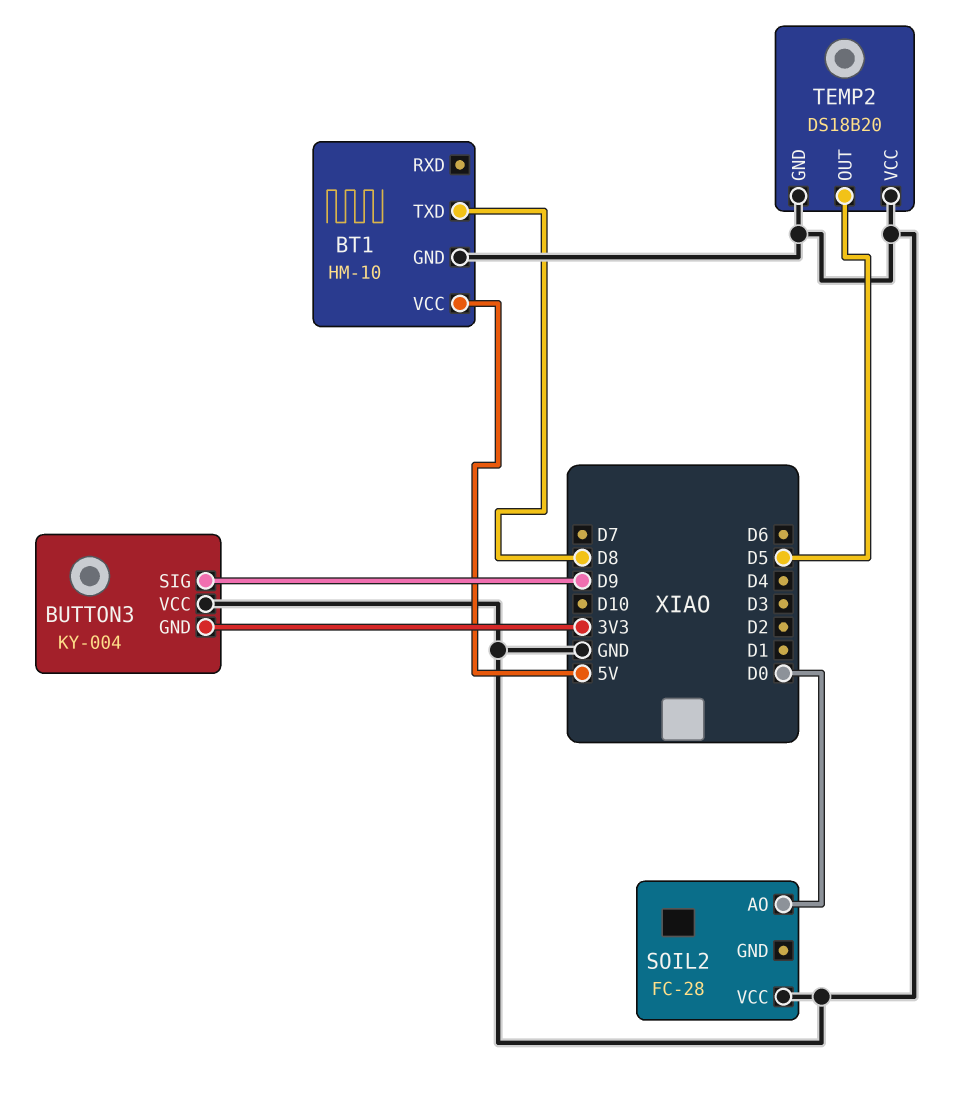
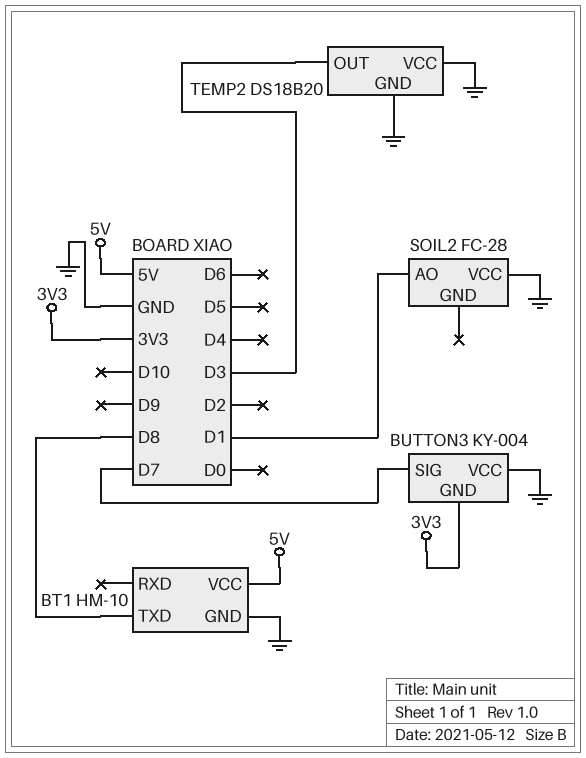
BUTTON3 pin SIG: D9 -> D7
SOIL2 pin AO: D0 -> D1
TEMP2 pin OUT: D5 -> D3

